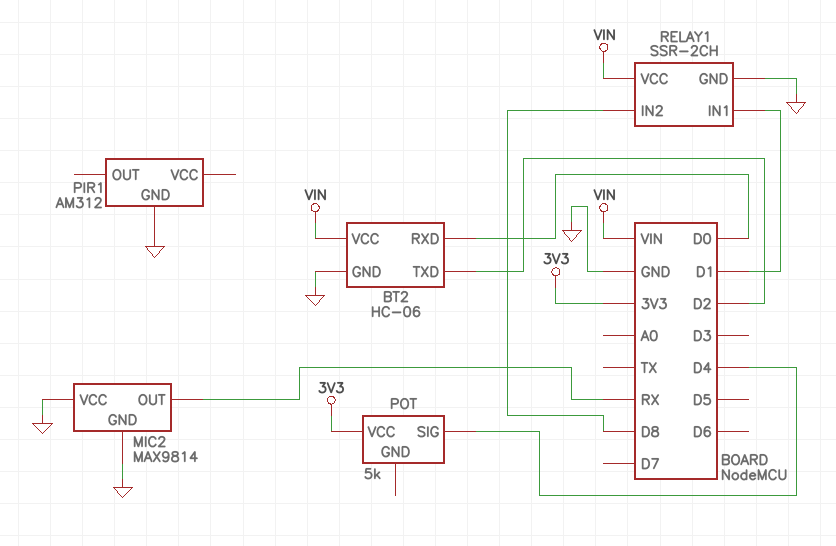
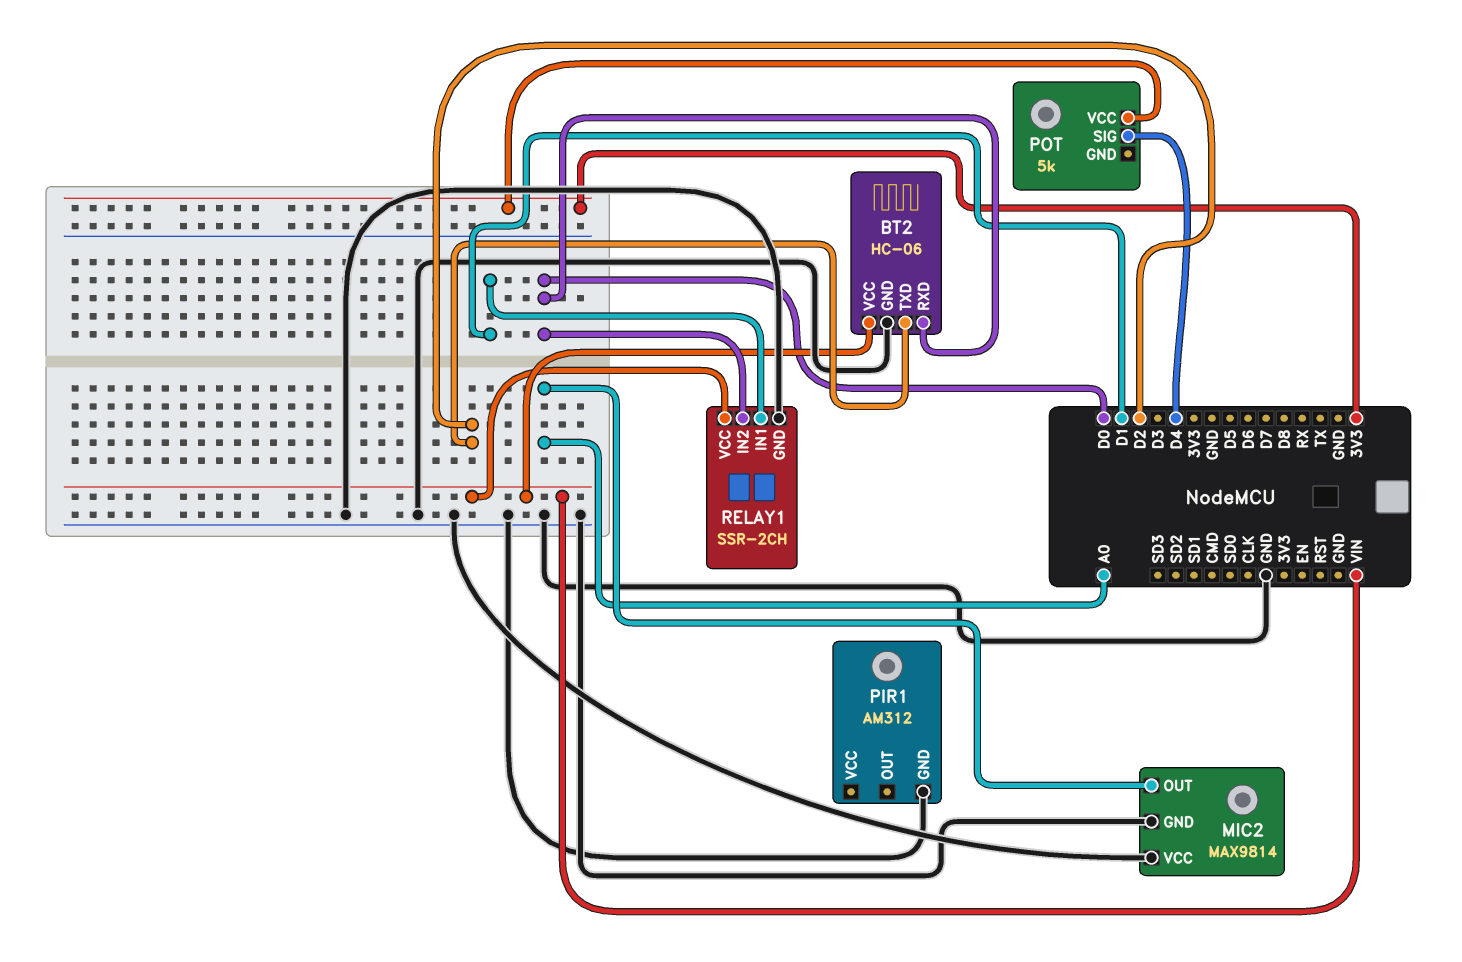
MIC2 pin OUT: RX -> A0
RELAY1 pin IN2: D8 -> D0

